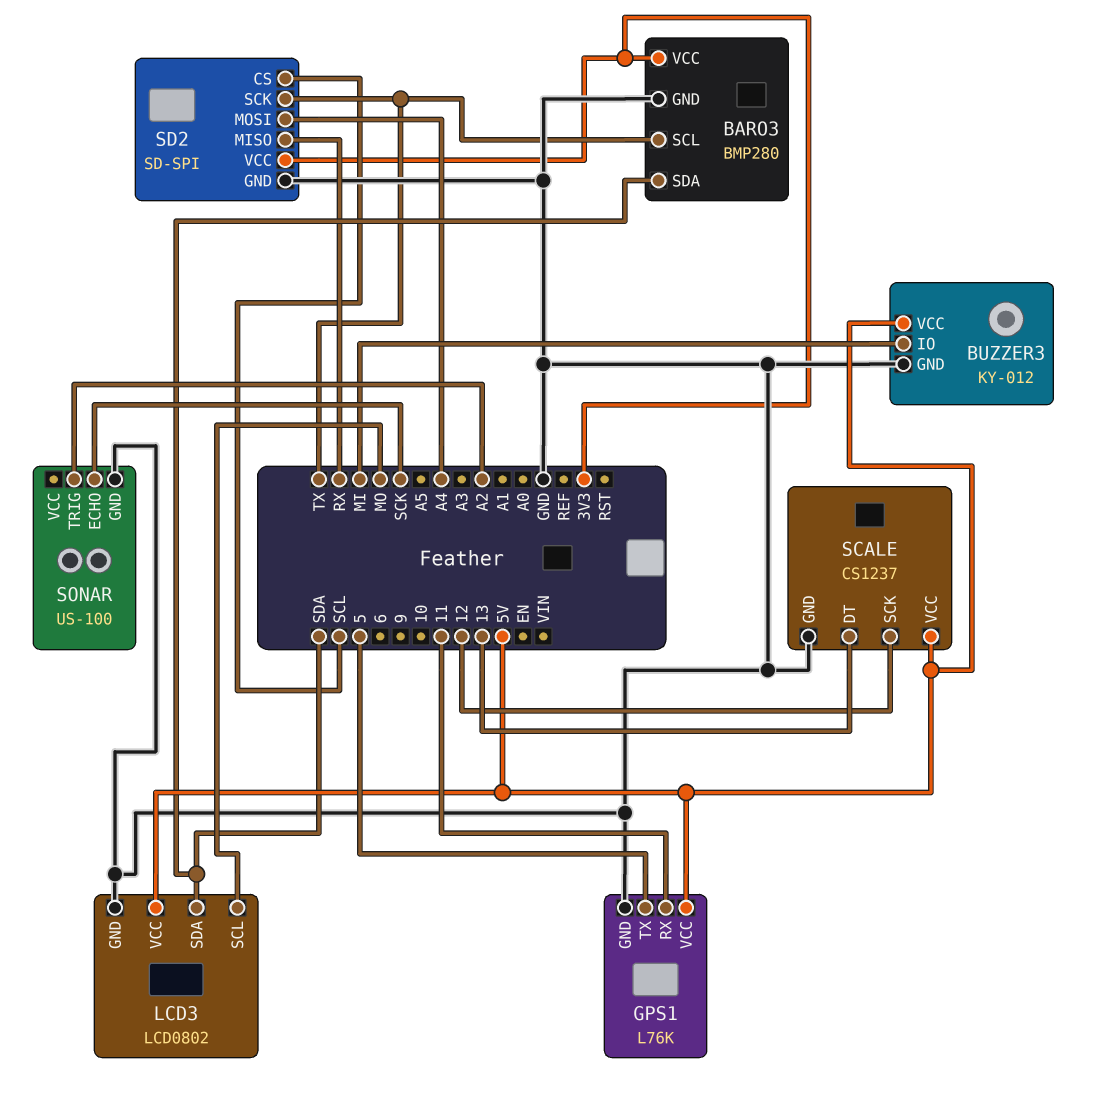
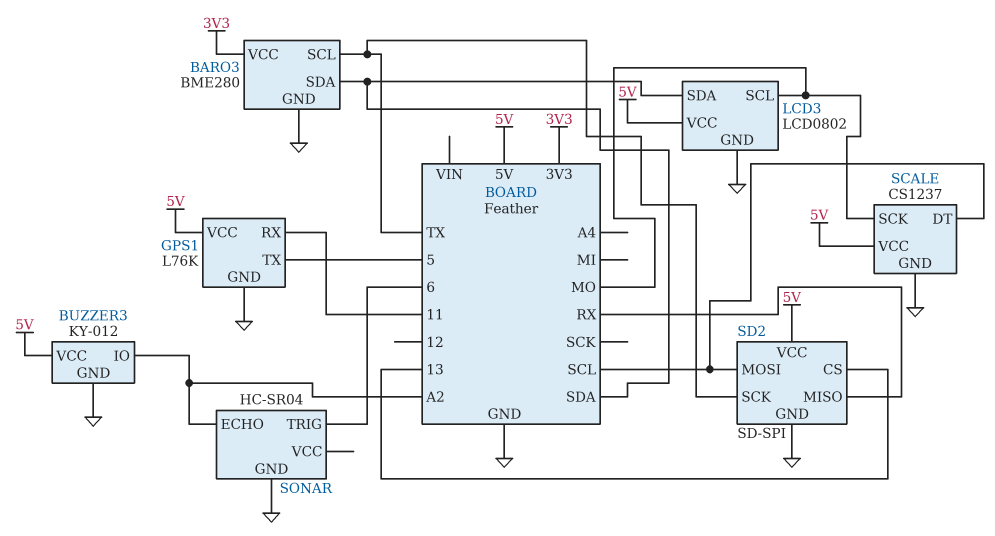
BARO3: BMP280 -> BME280
BUZZER3 pin IO: MI -> A2
SCALE pin DT: 13 -> SCL
SCALE pin SCK: 12 -> MO
SD2 pin CS: SCL -> 13
SD2 pin MOSI: A4 -> SCL
SD2 pin VCC: 3V3 -> 5V
SONAR: US-100 -> HC-SR04
SONAR pin ECHO: SCK -> A2
SONAR pin TRIG: A2 -> 6

